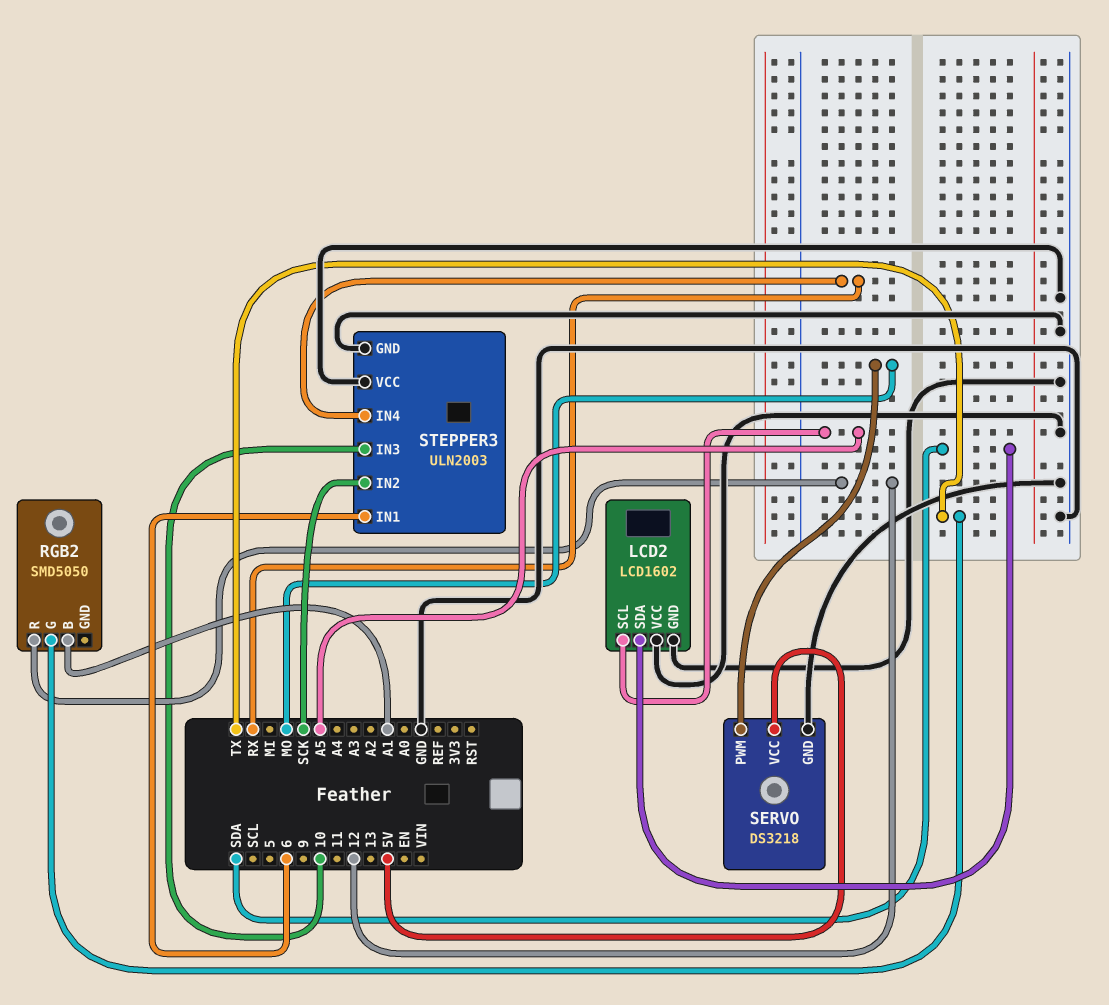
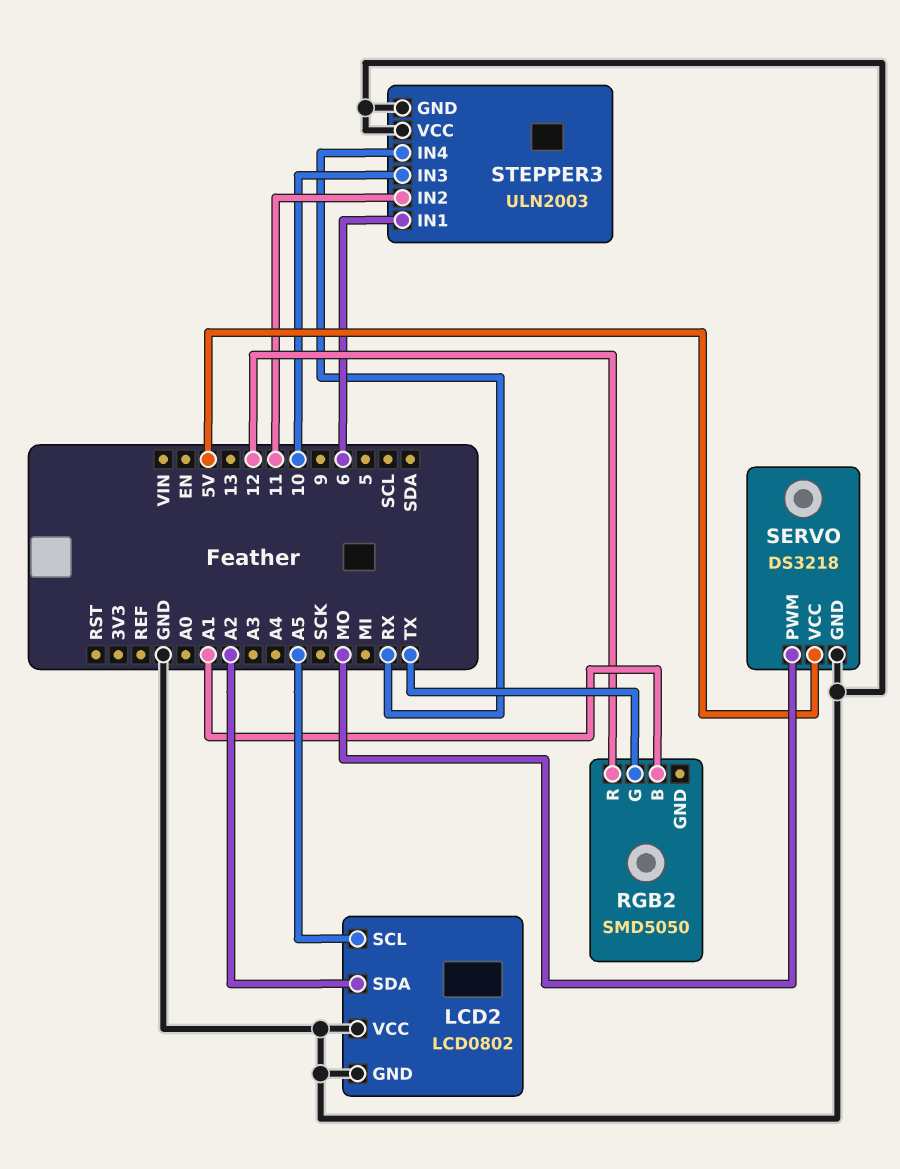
LCD2: LCD1602 -> LCD0802
LCD2 pin SDA: SDA -> A2
STEPPER3 pin IN2: SCK -> 11

